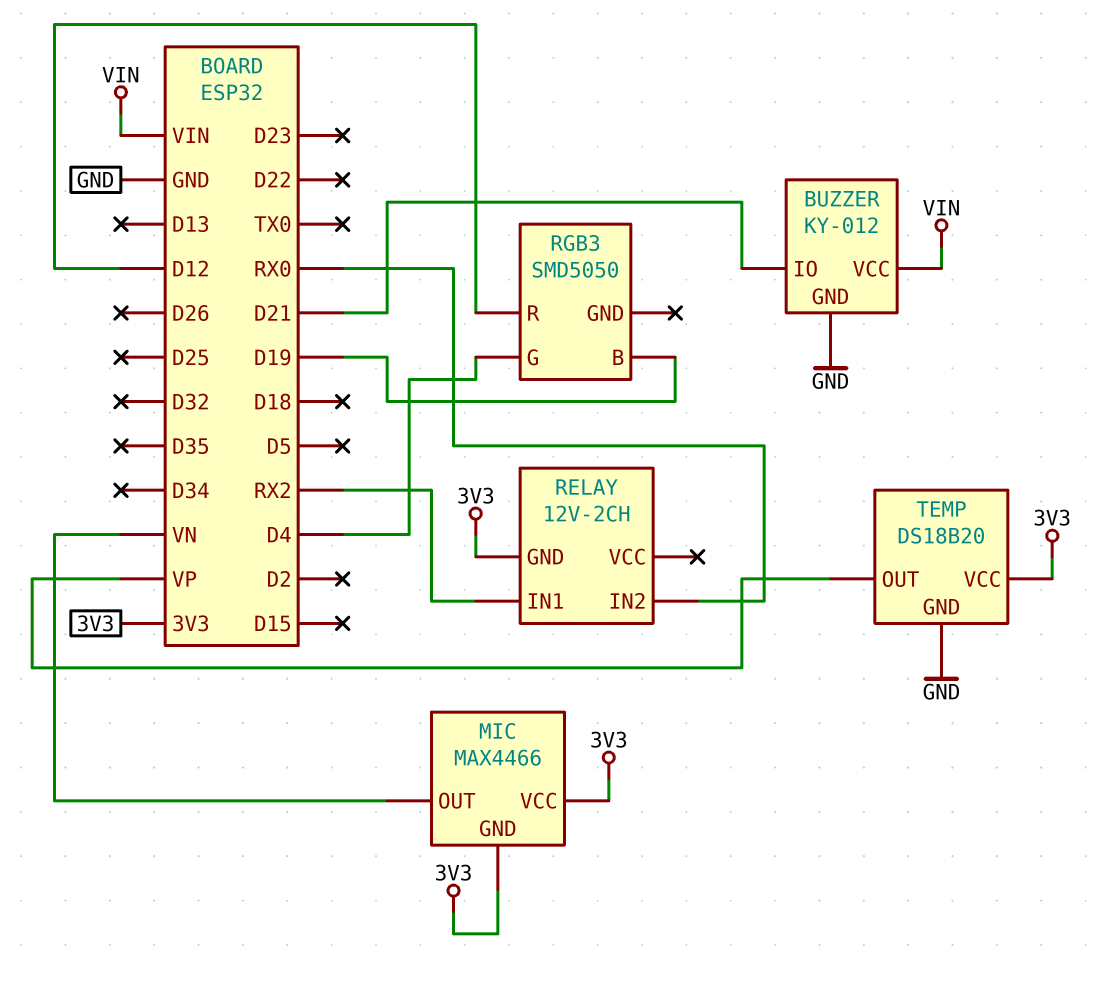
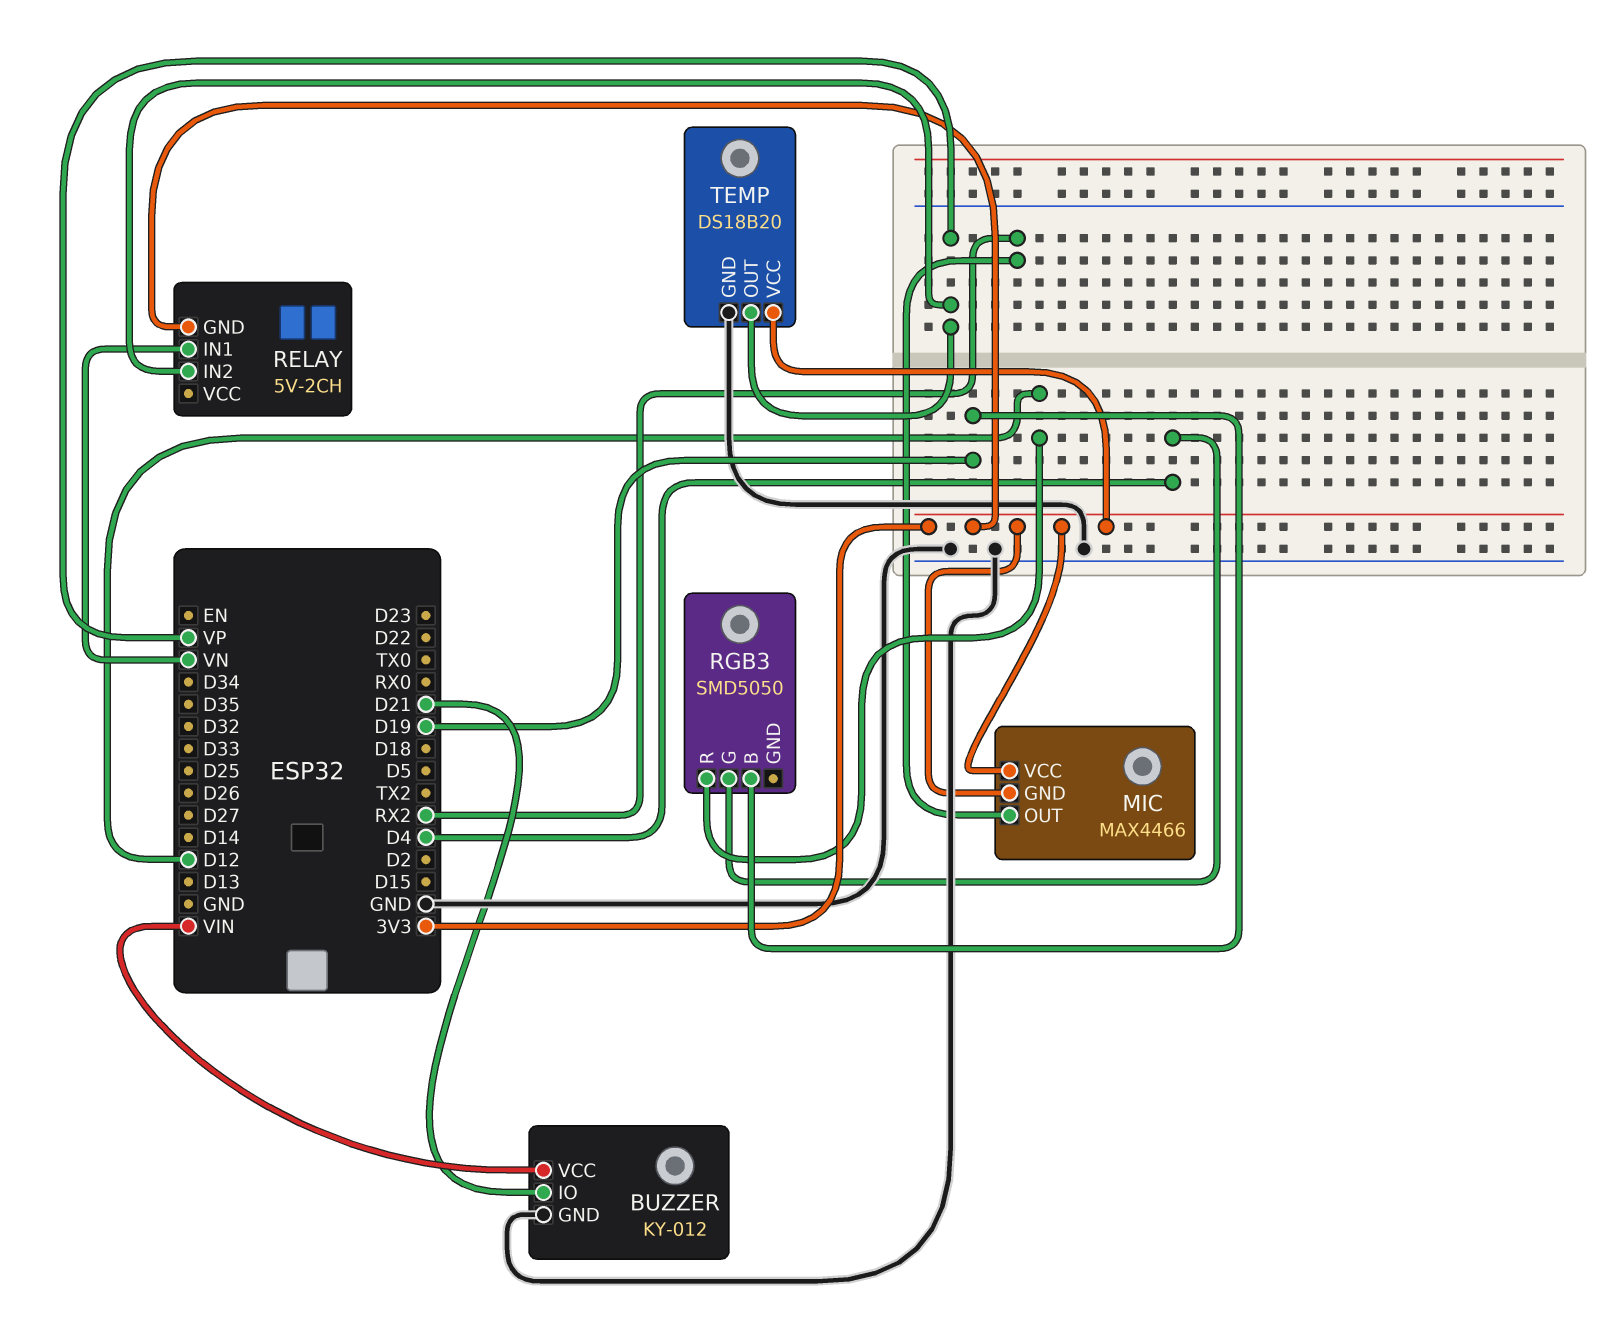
MIC pin OUT: VN -> RX2
RELAY: 12V-2CH -> 5V-2CH
RELAY pin IN1: RX2 -> VN
RELAY pin IN2: RX0 -> VP

